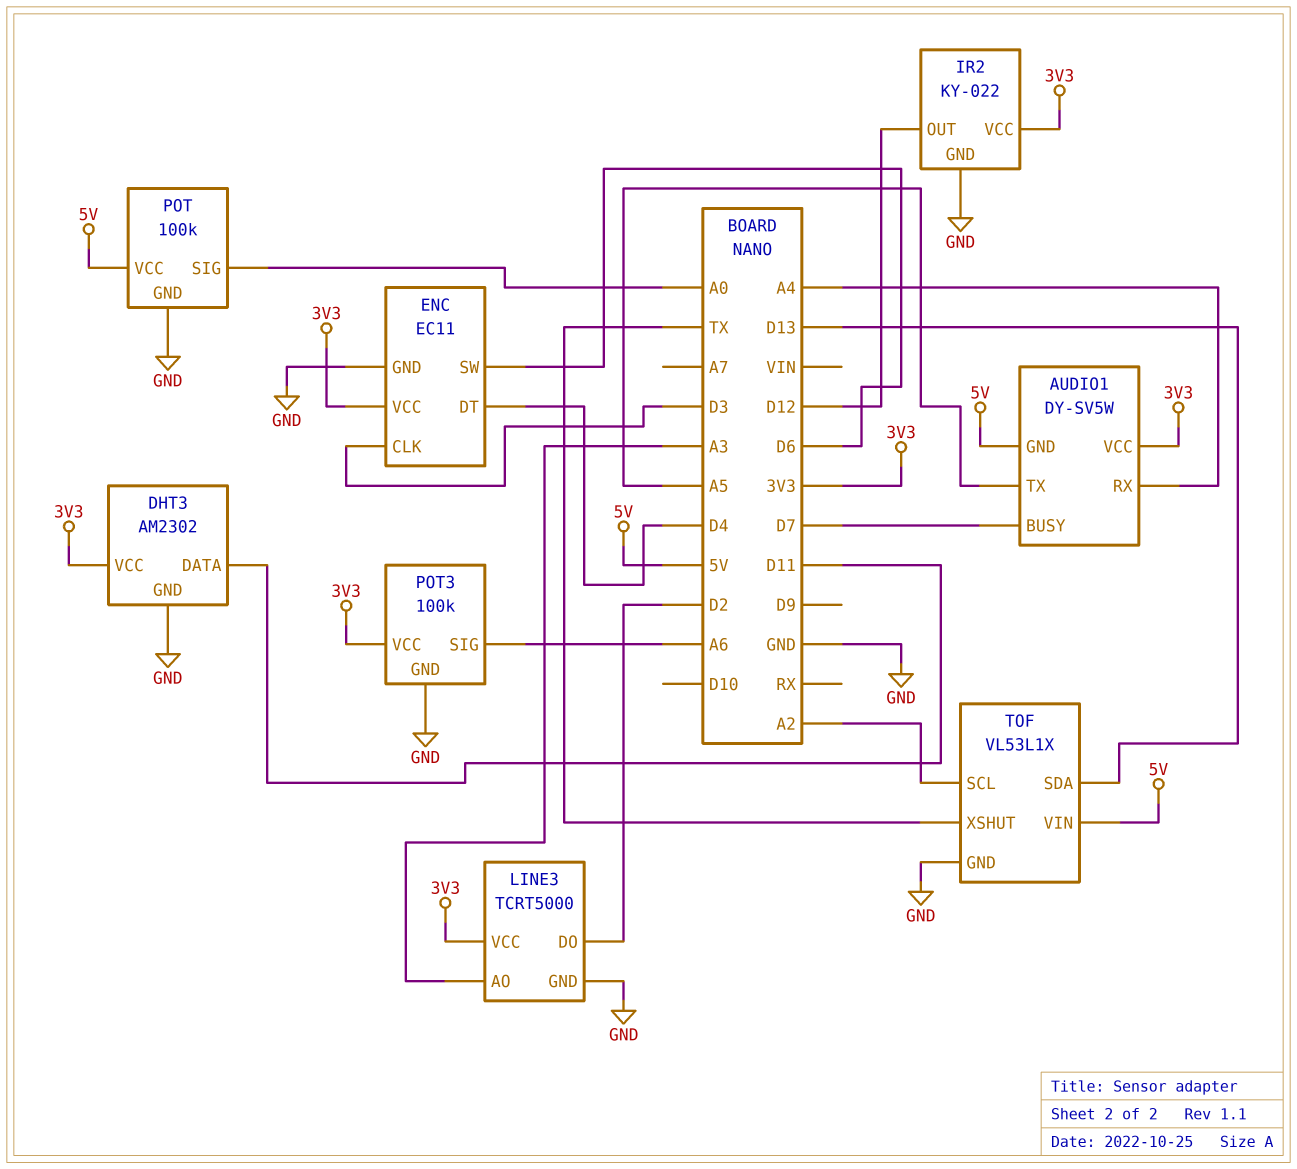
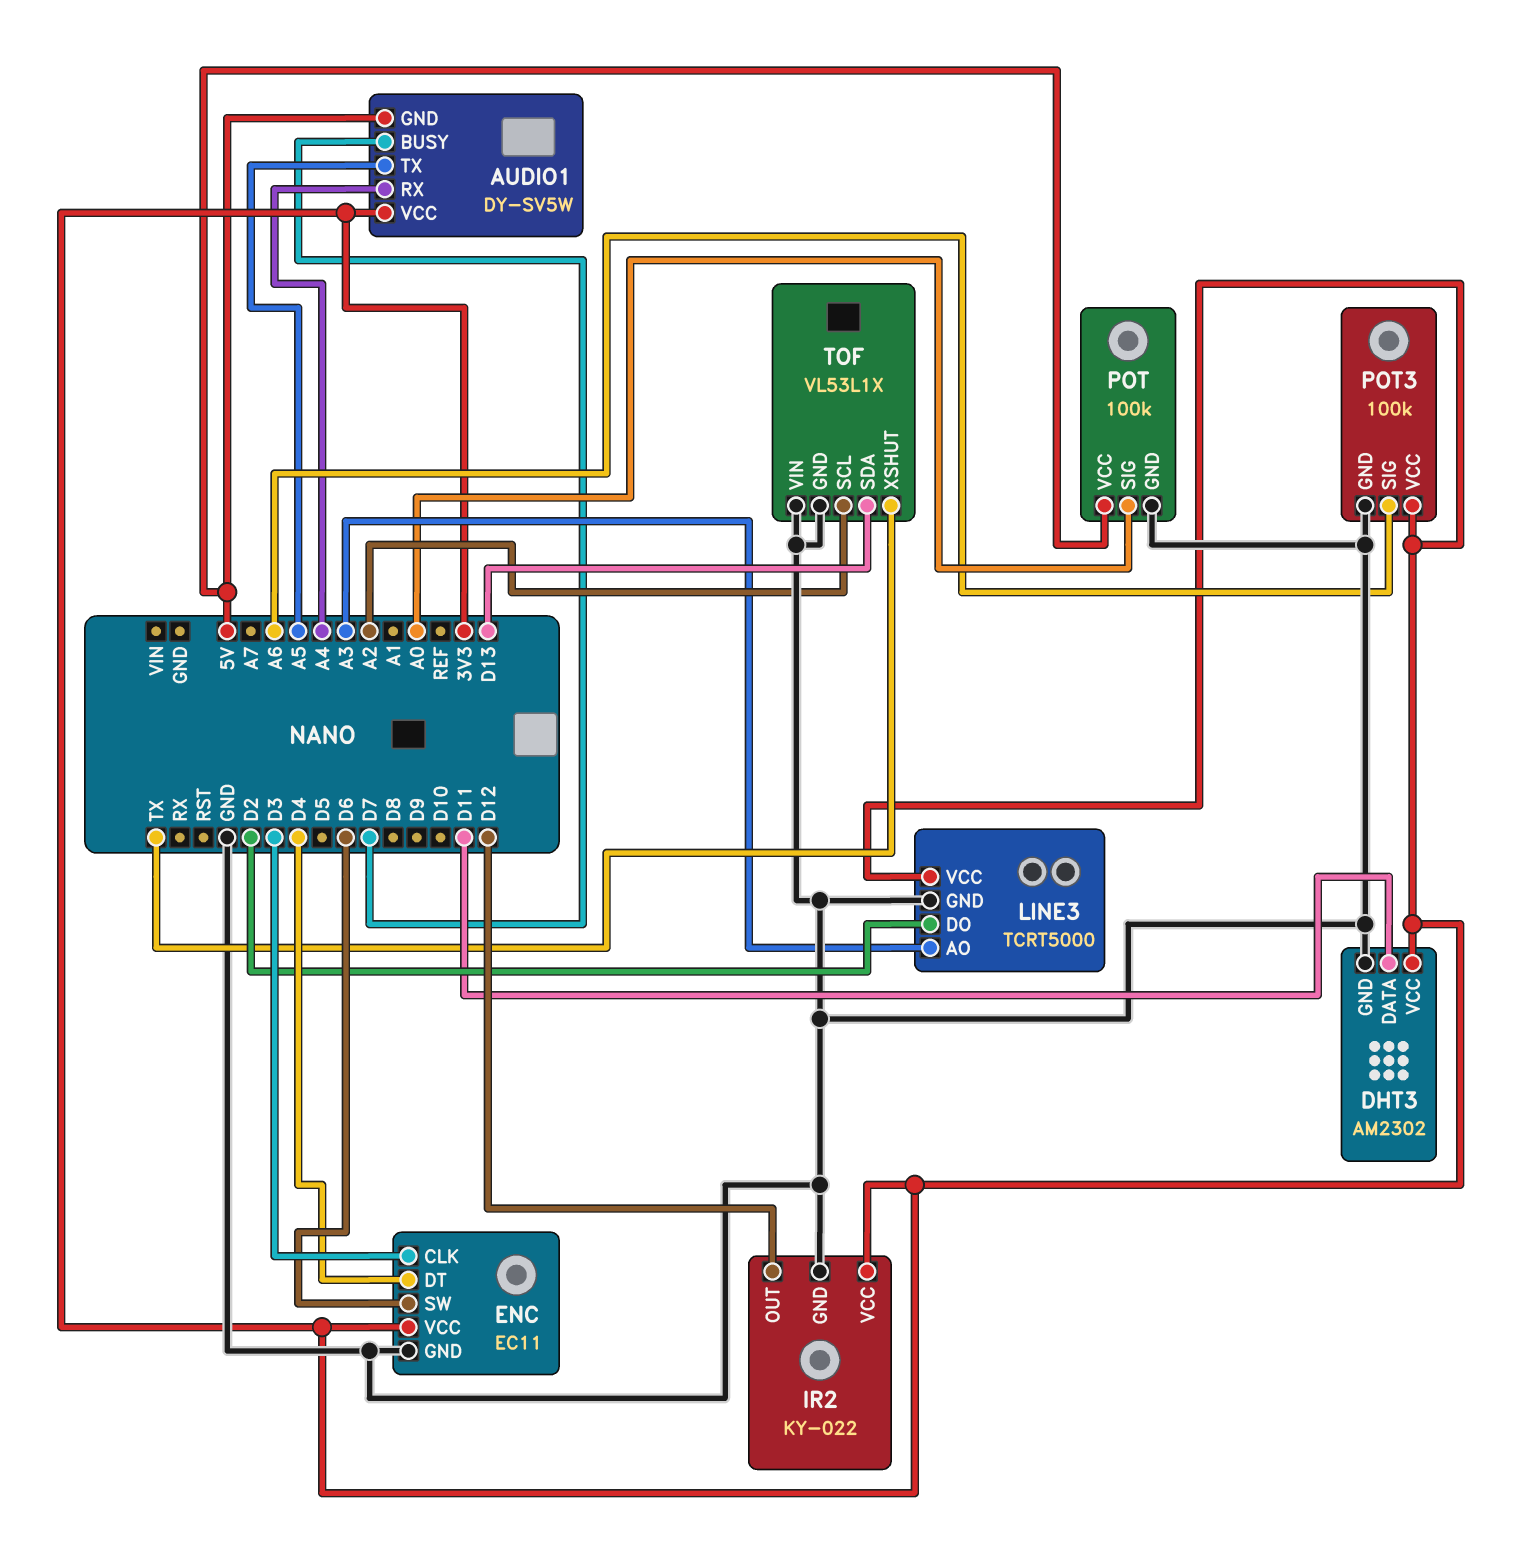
TOF pin VIN: 5V -> GND

